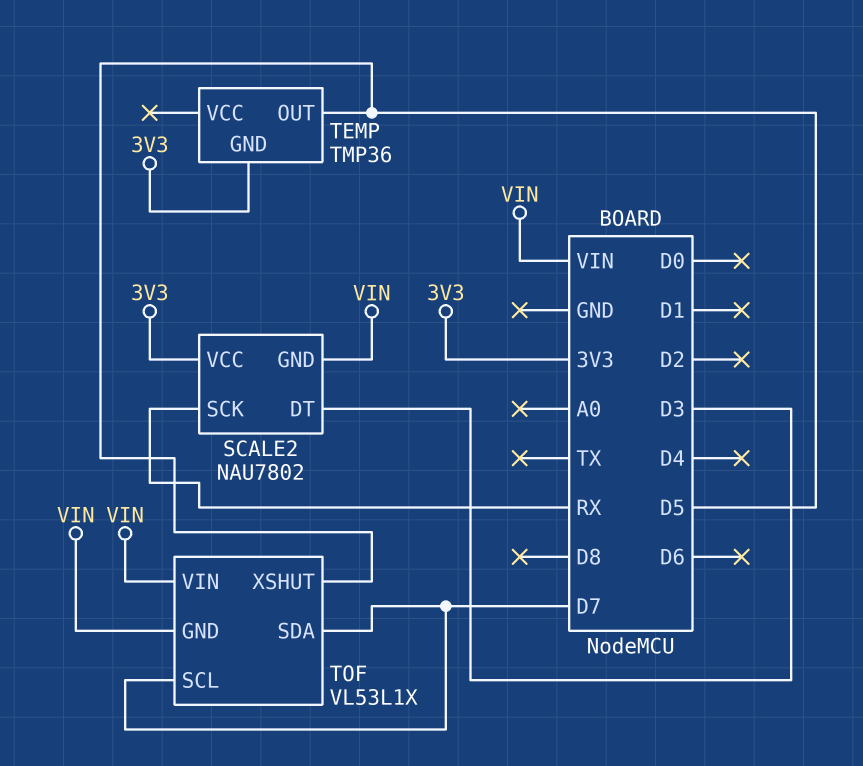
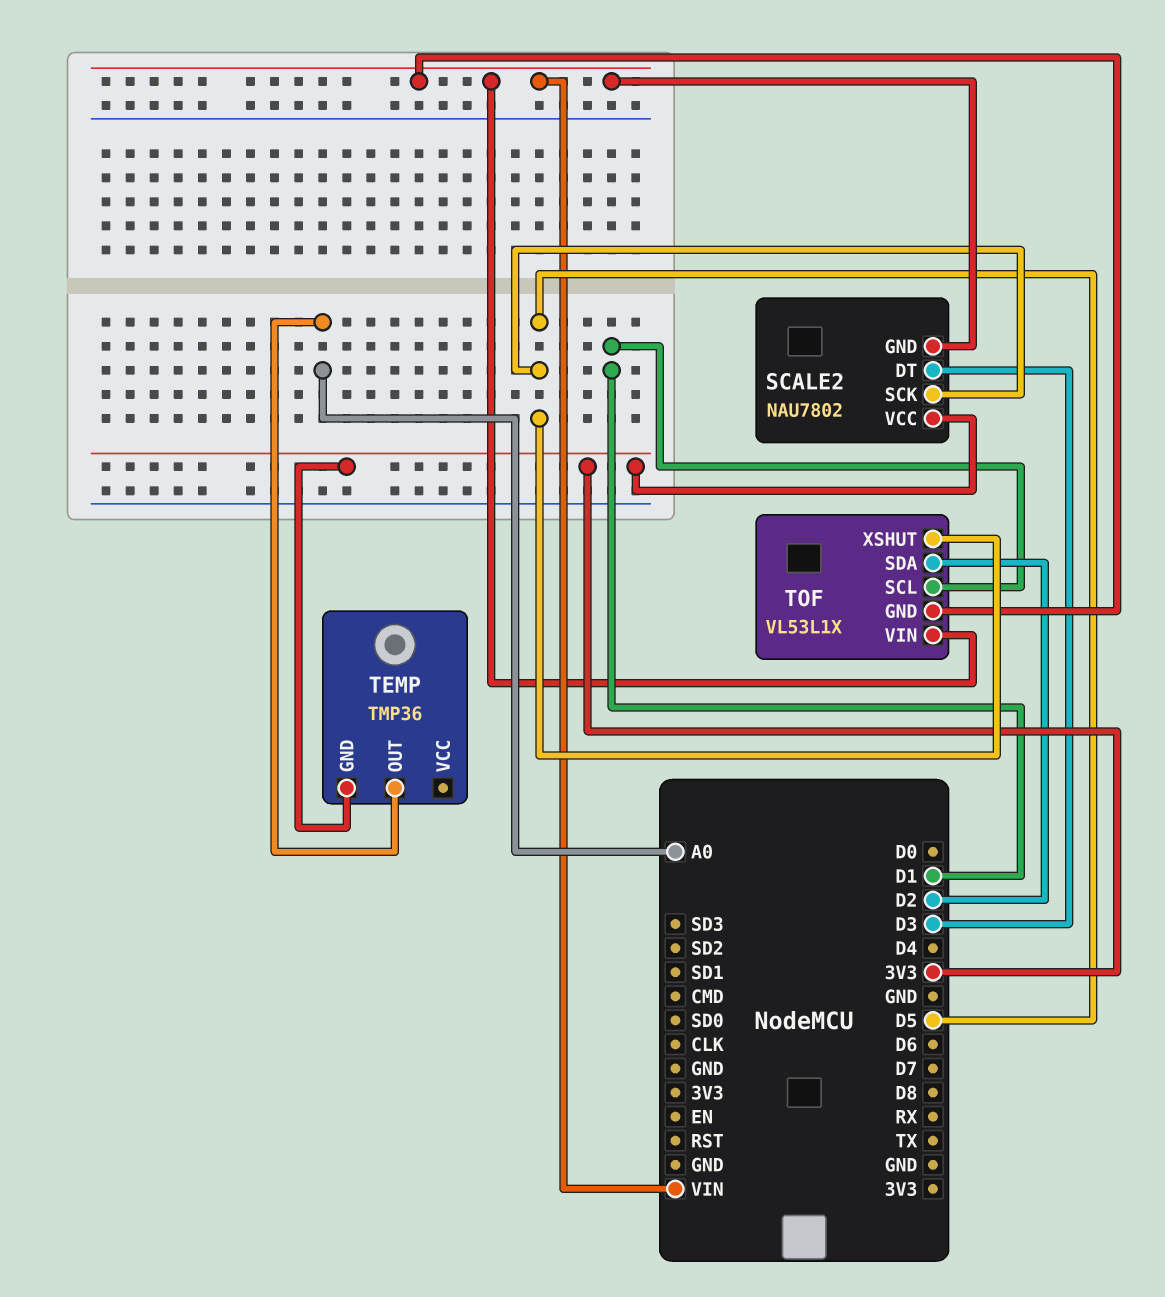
SCALE2 pin SCK: RX -> D5
TEMP pin OUT: D5 -> A0
TOF pin SCL: D7 -> D1
TOF pin SDA: D7 -> D2

